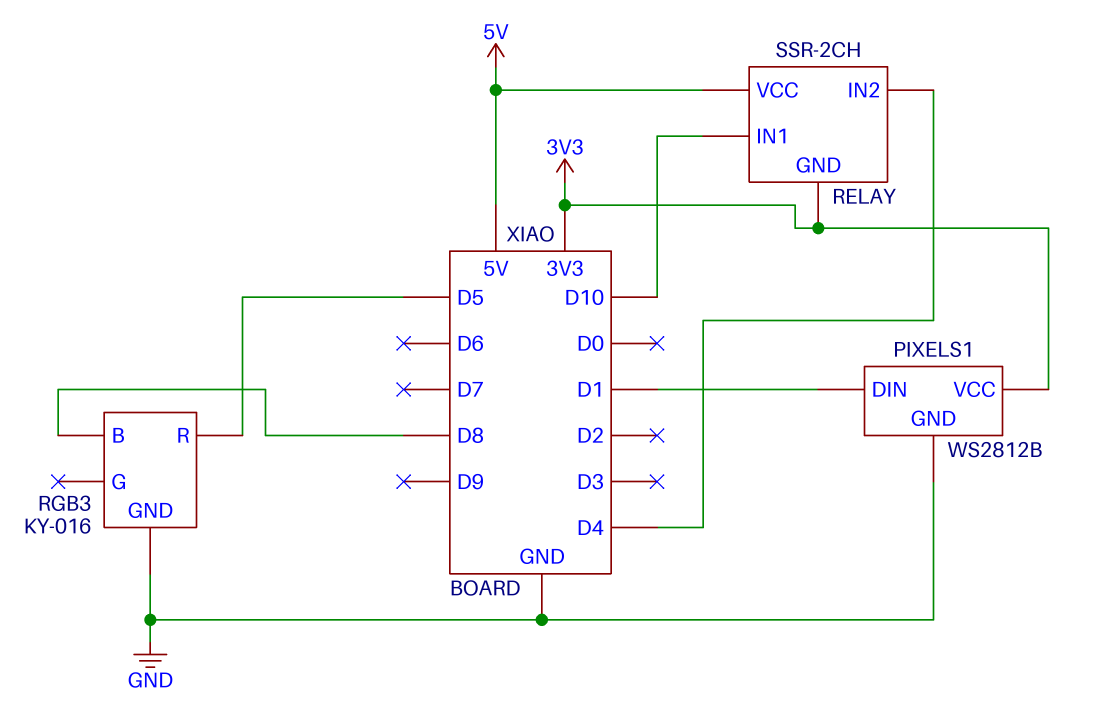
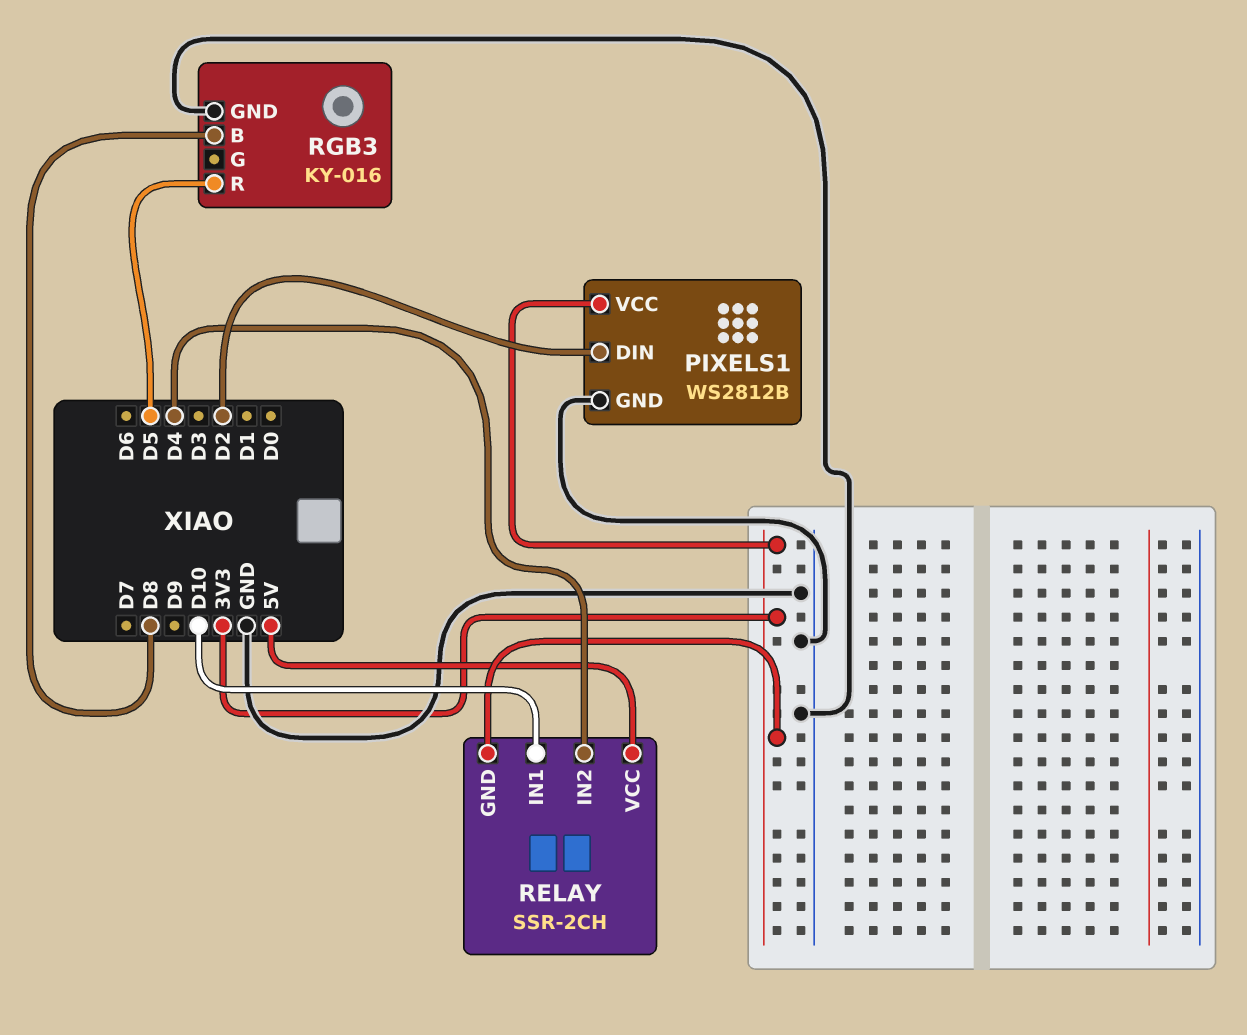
PIXELS1 pin DIN: D1 -> D2

